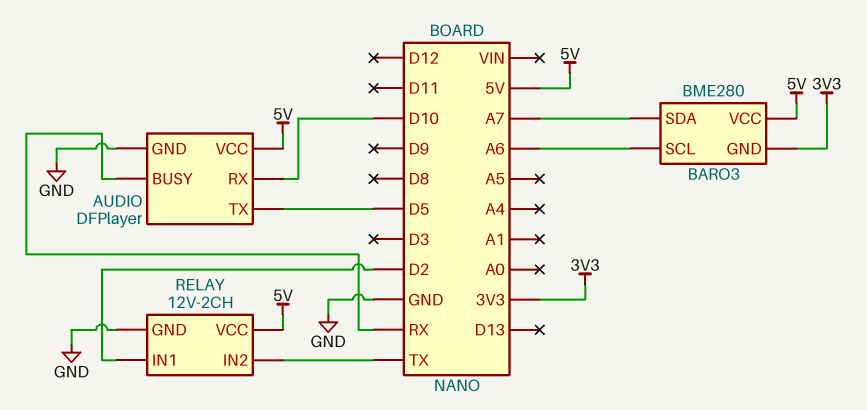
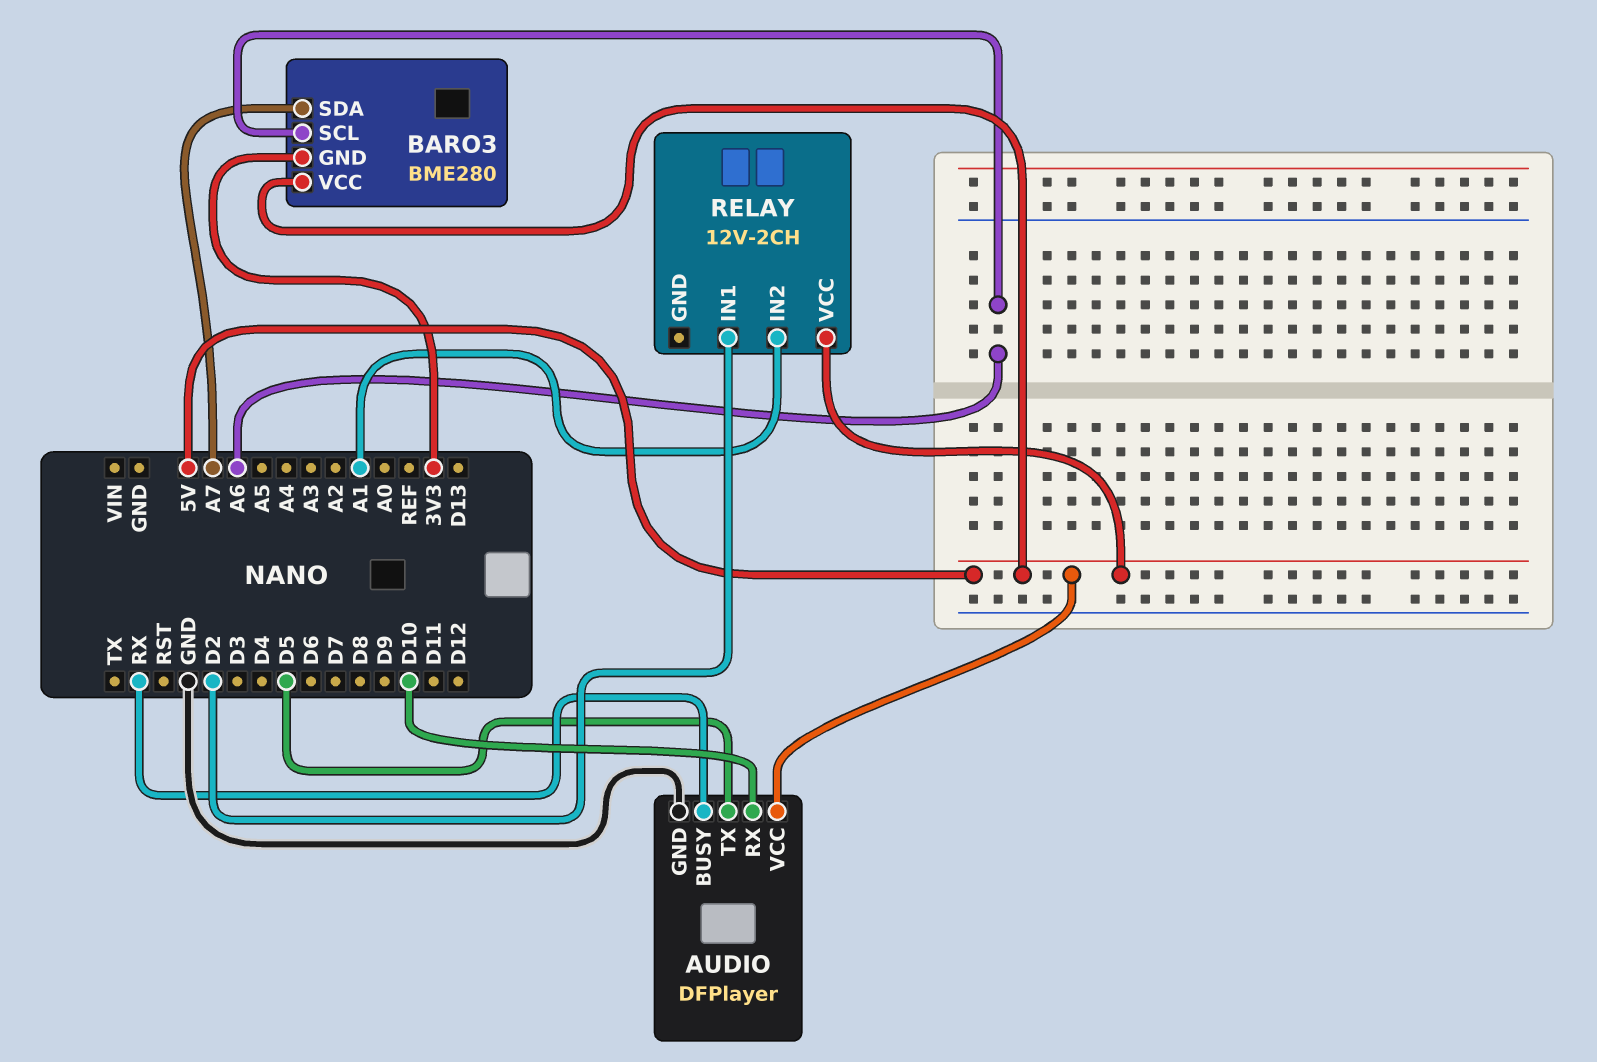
RELAY pin GND: GND -> none
RELAY pin IN2: TX -> A1

